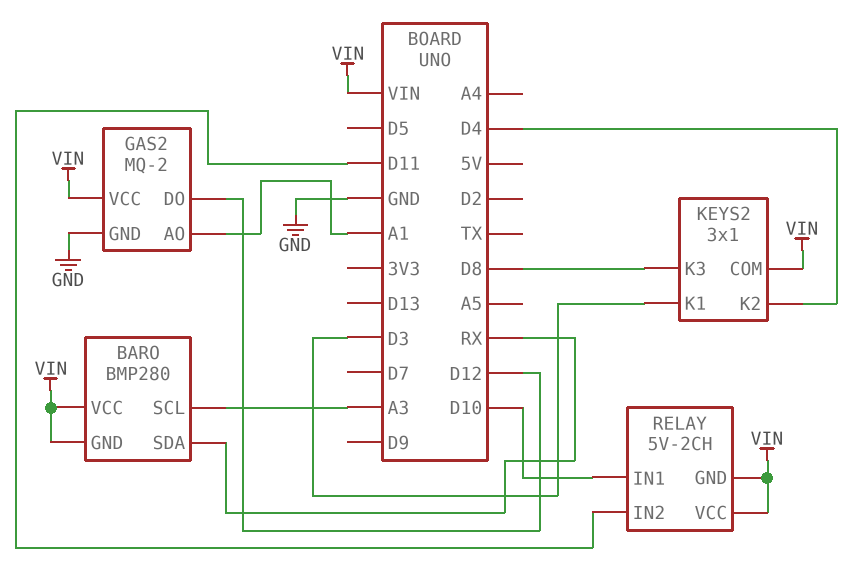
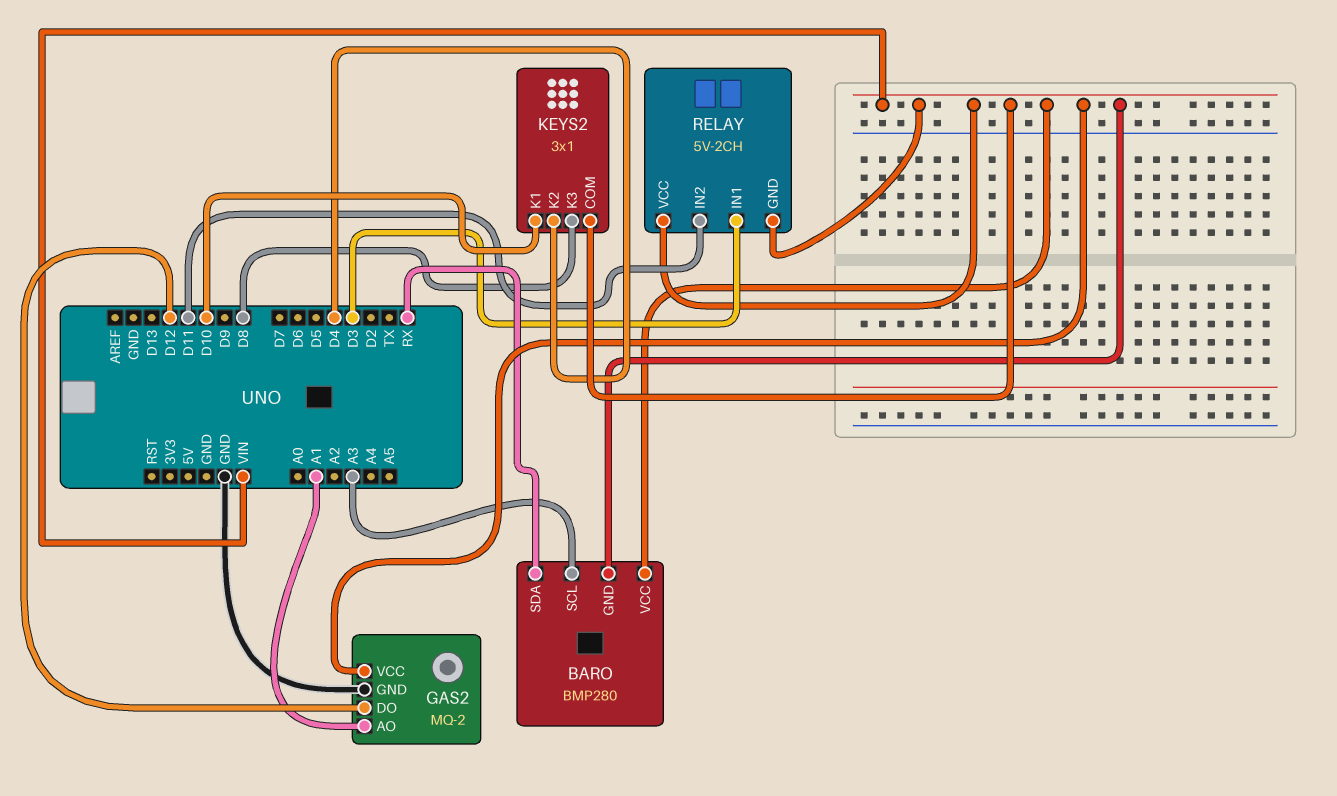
KEYS2 pin K1: D3 -> D10
RELAY pin IN1: D10 -> D3

